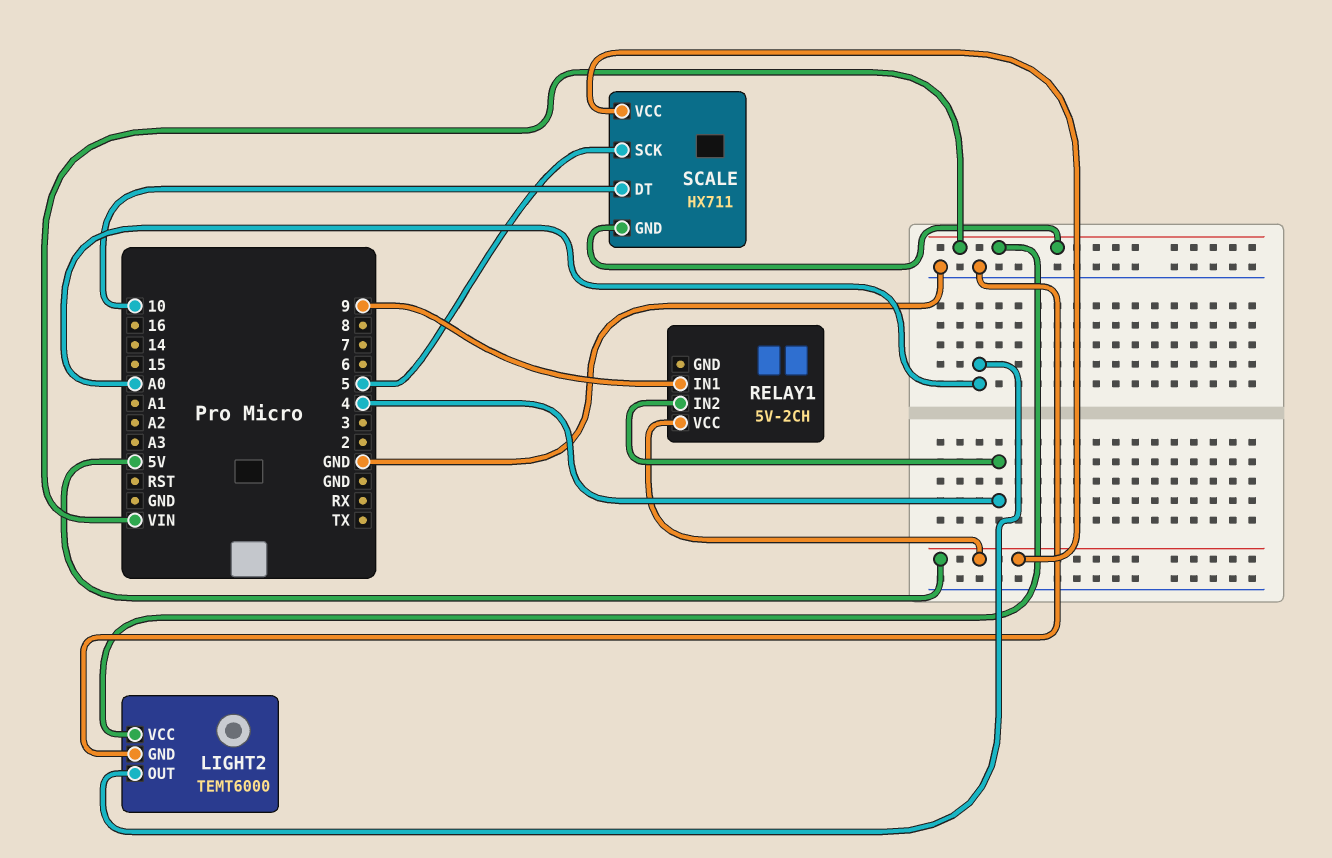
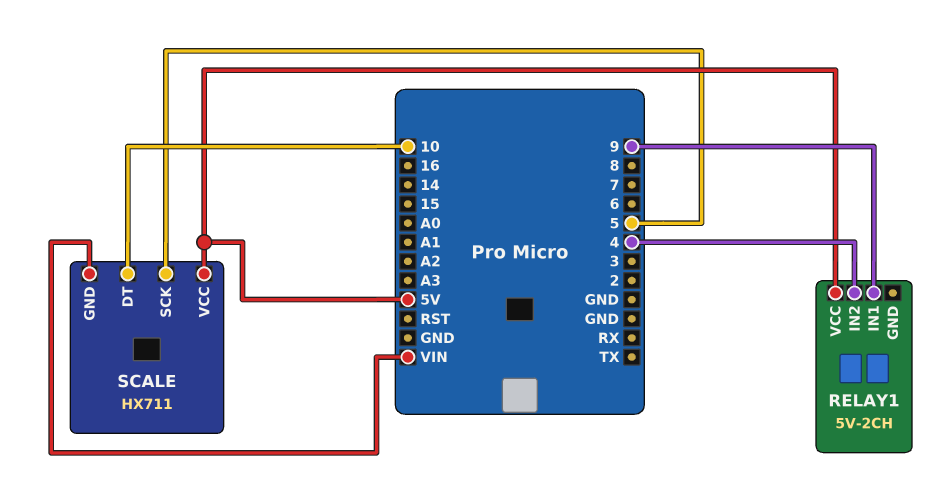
LIGHT2: TEMT6000 -> none
LIGHT2 pin GND: GND -> none
LIGHT2 pin OUT: A0 -> none
LIGHT2 pin VCC: VIN -> none

